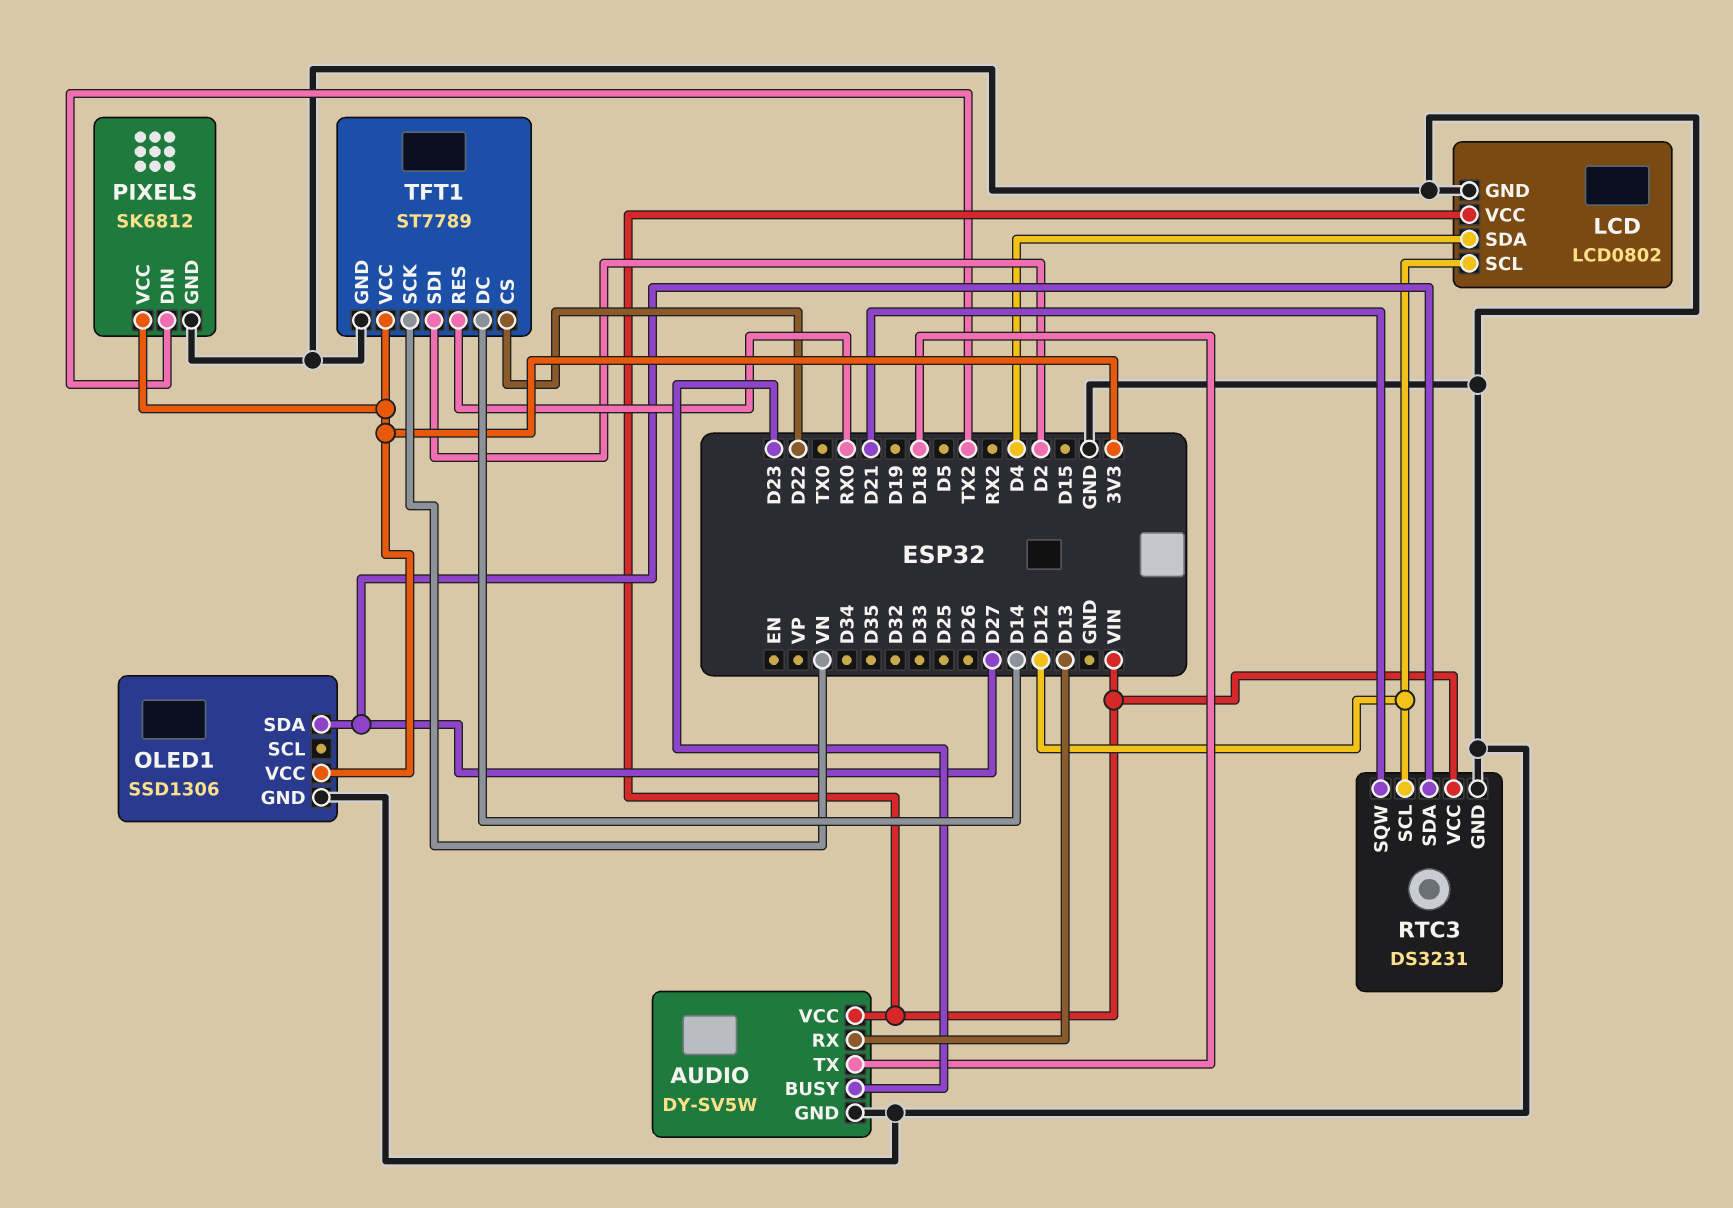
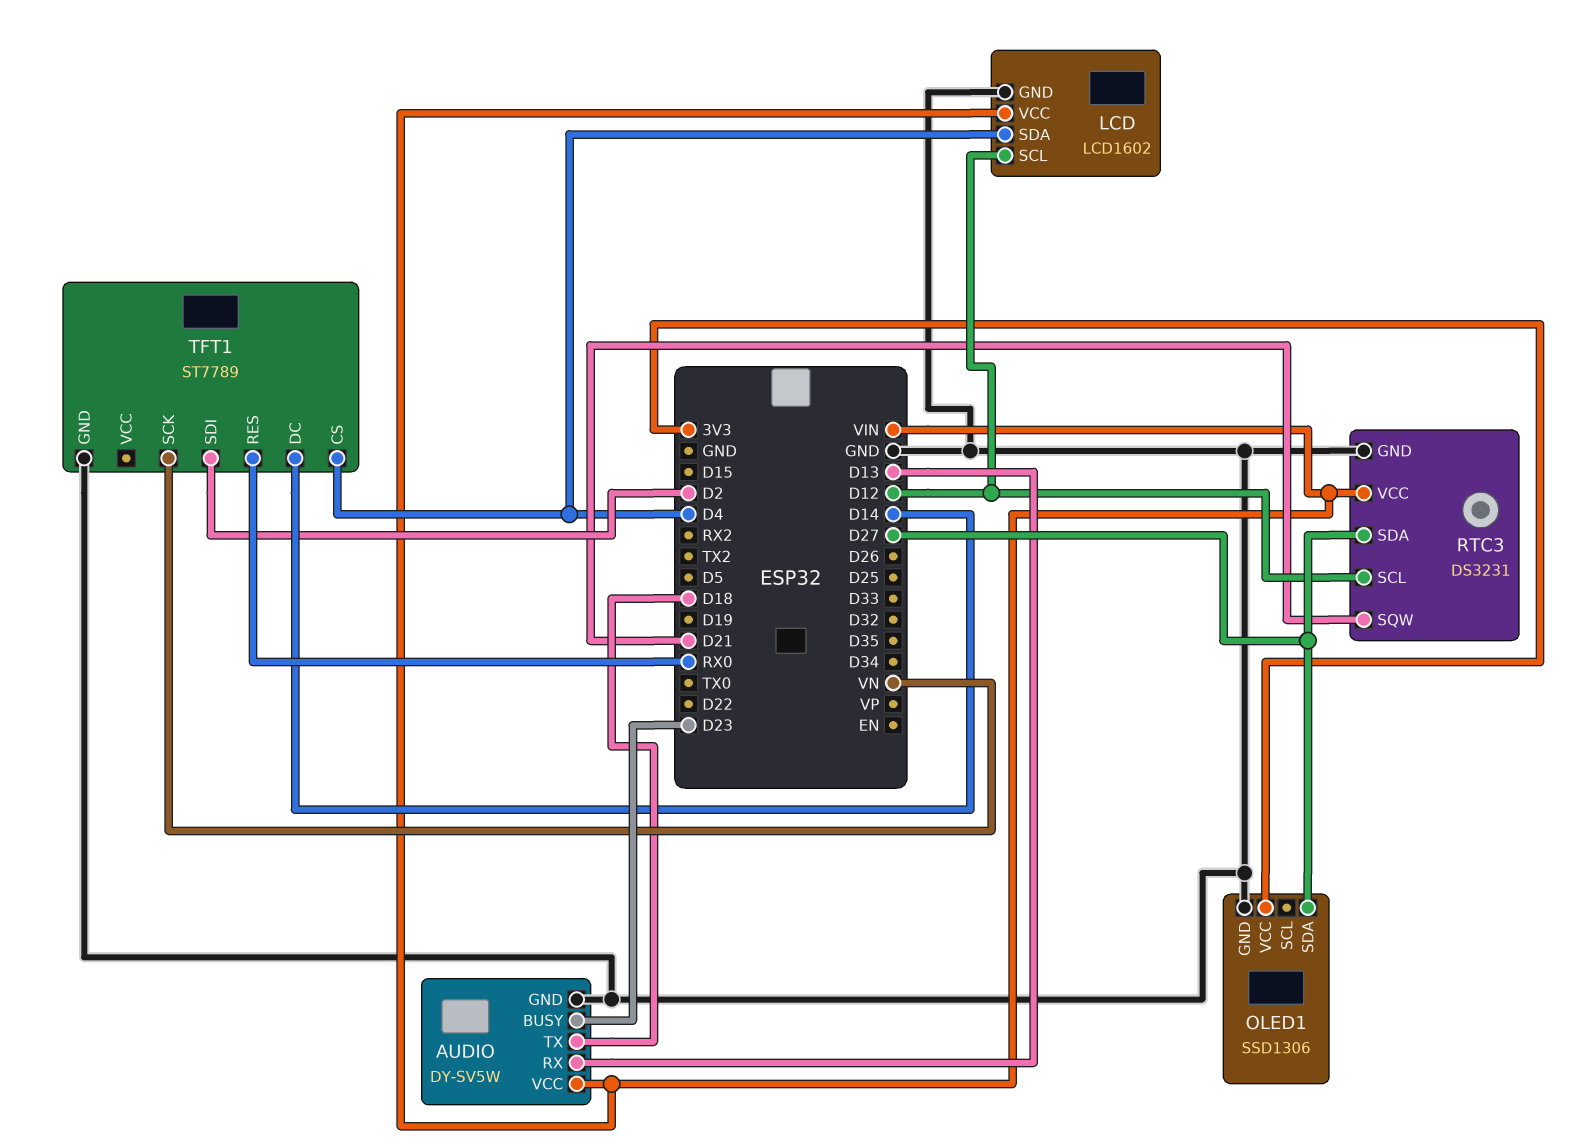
LCD: LCD0802 -> LCD1602
PIXELS: SK6812 -> none
PIXELS pin DIN: TX2 -> none
PIXELS pin GND: GND -> none
PIXELS pin VCC: 3V3 -> none
TFT1 pin CS: D22 -> D4
TFT1 pin VCC: 3V3 -> none

